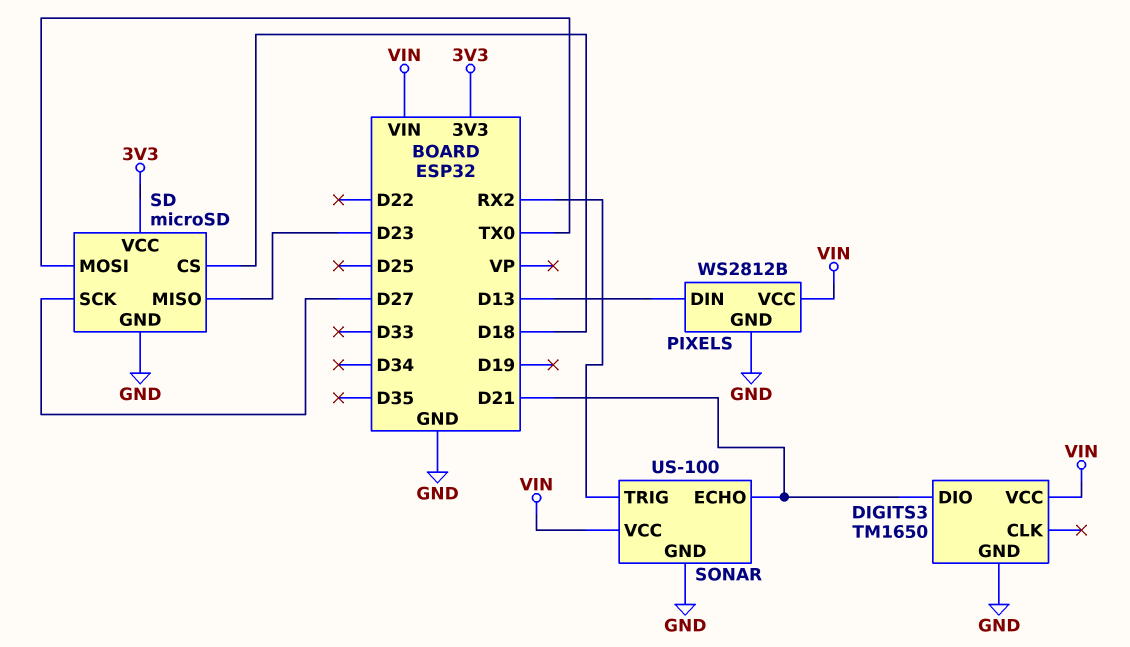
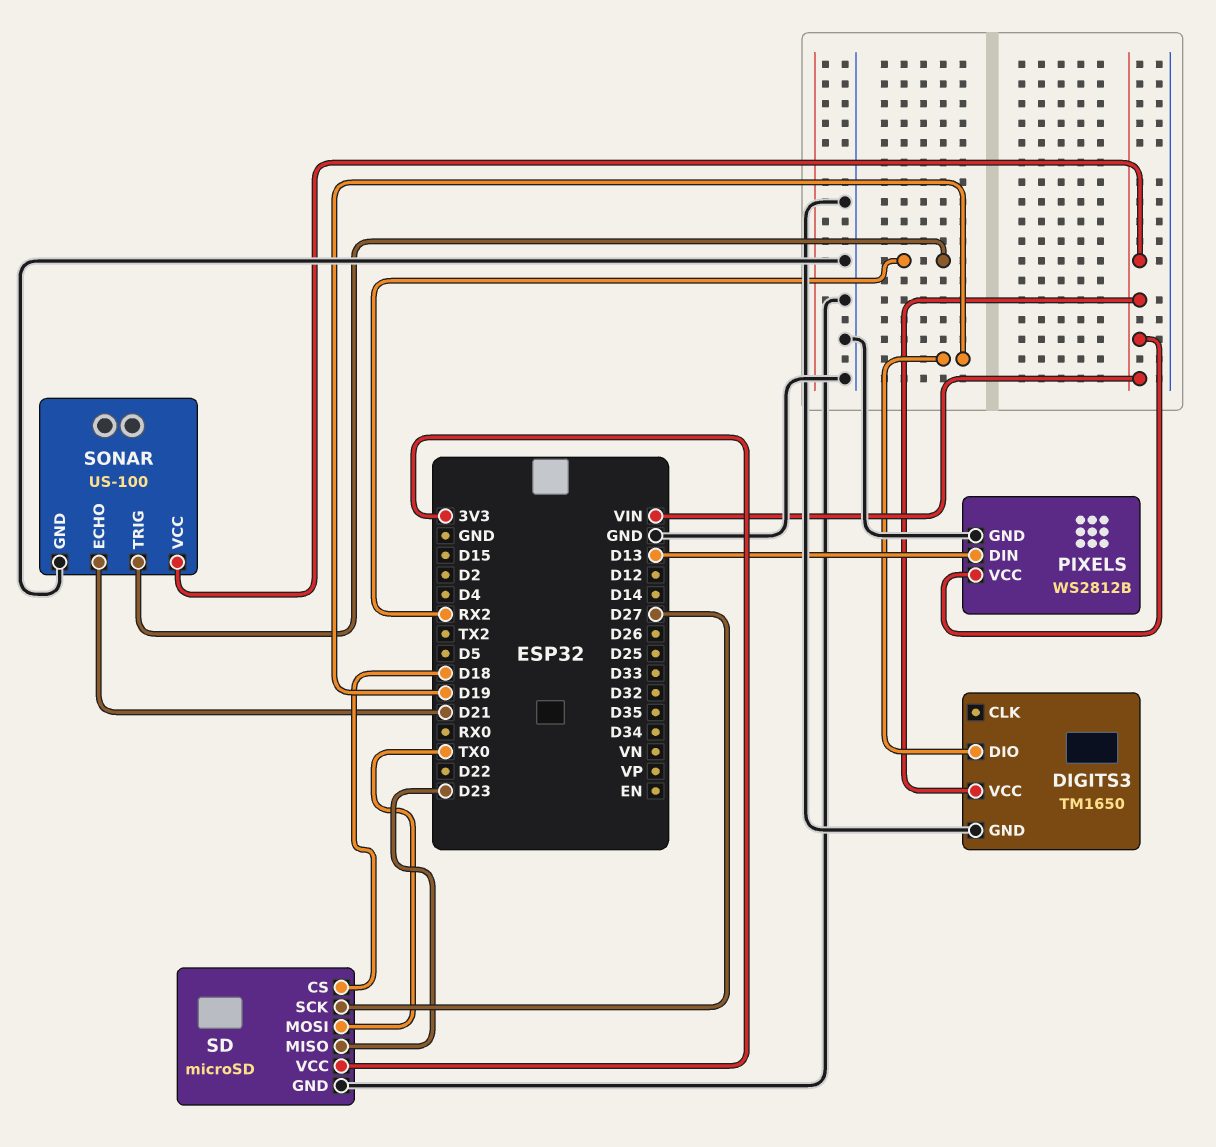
DIGITS3 pin DIO: D21 -> D19

